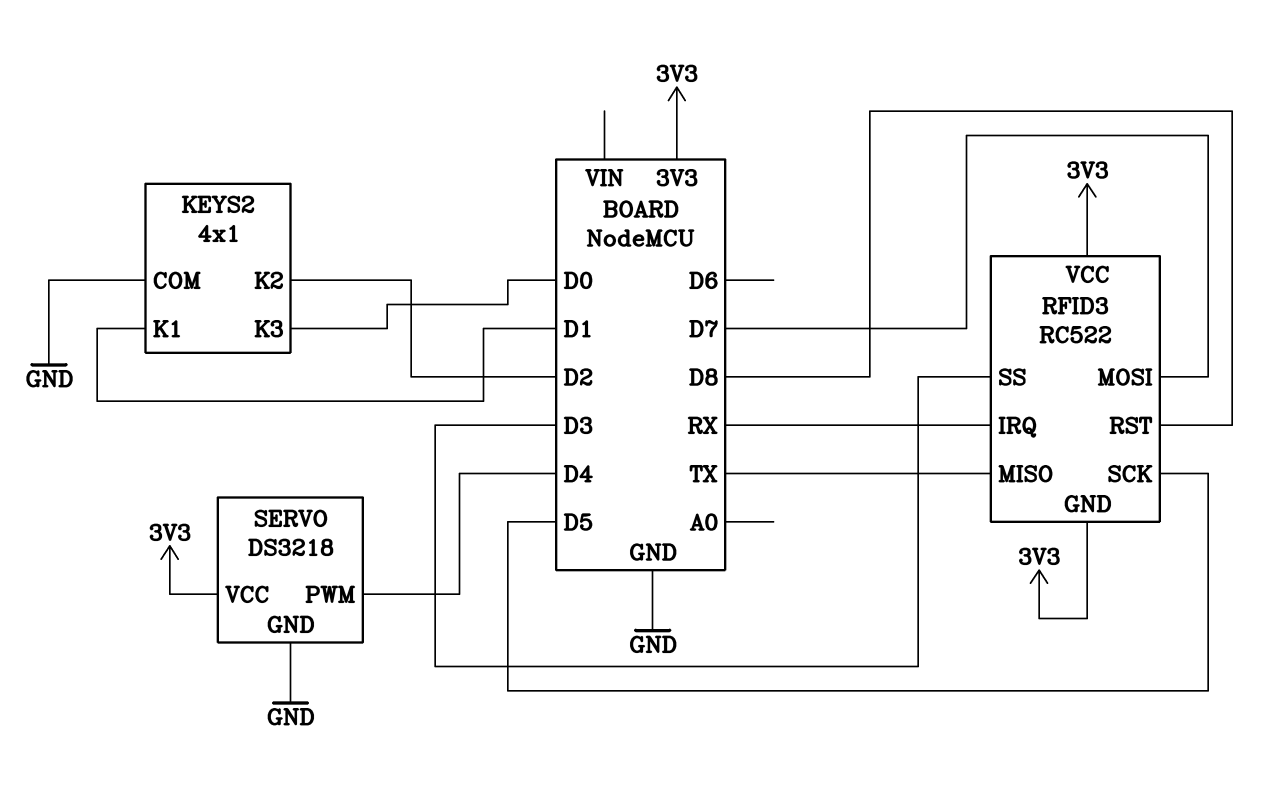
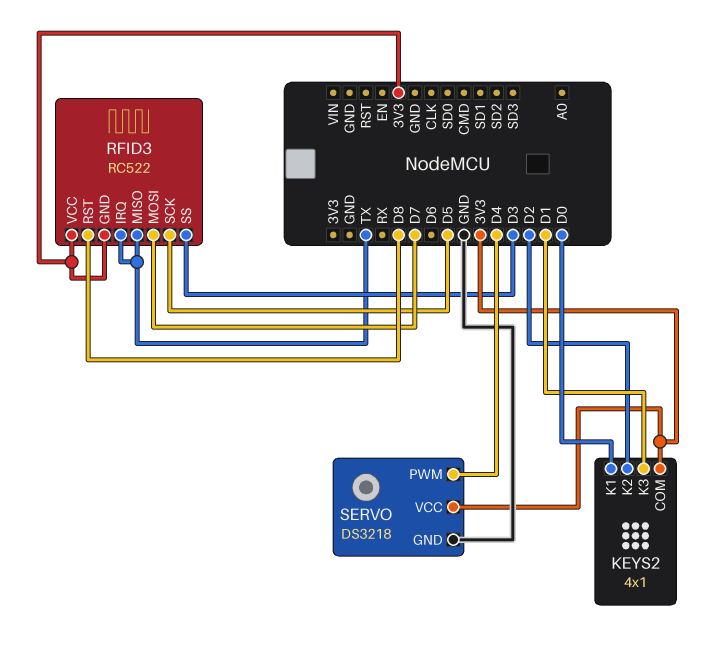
KEYS2 pin COM: GND -> 3V3
KEYS2 pin K1: D1 -> D0
KEYS2 pin K3: D0 -> D1
RFID3 pin IRQ: RX -> TX

